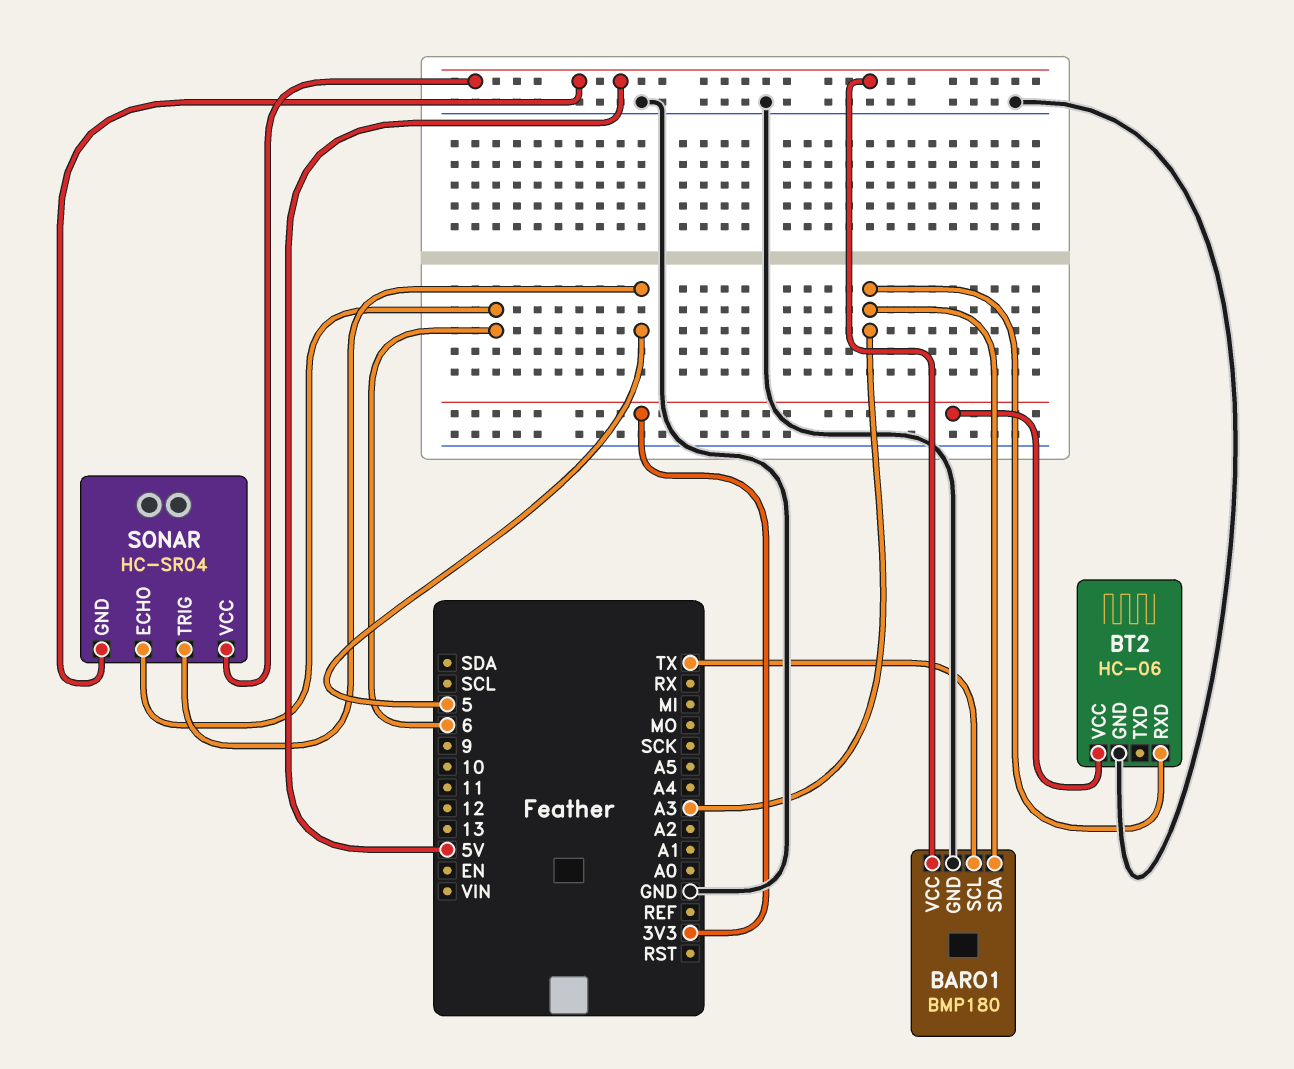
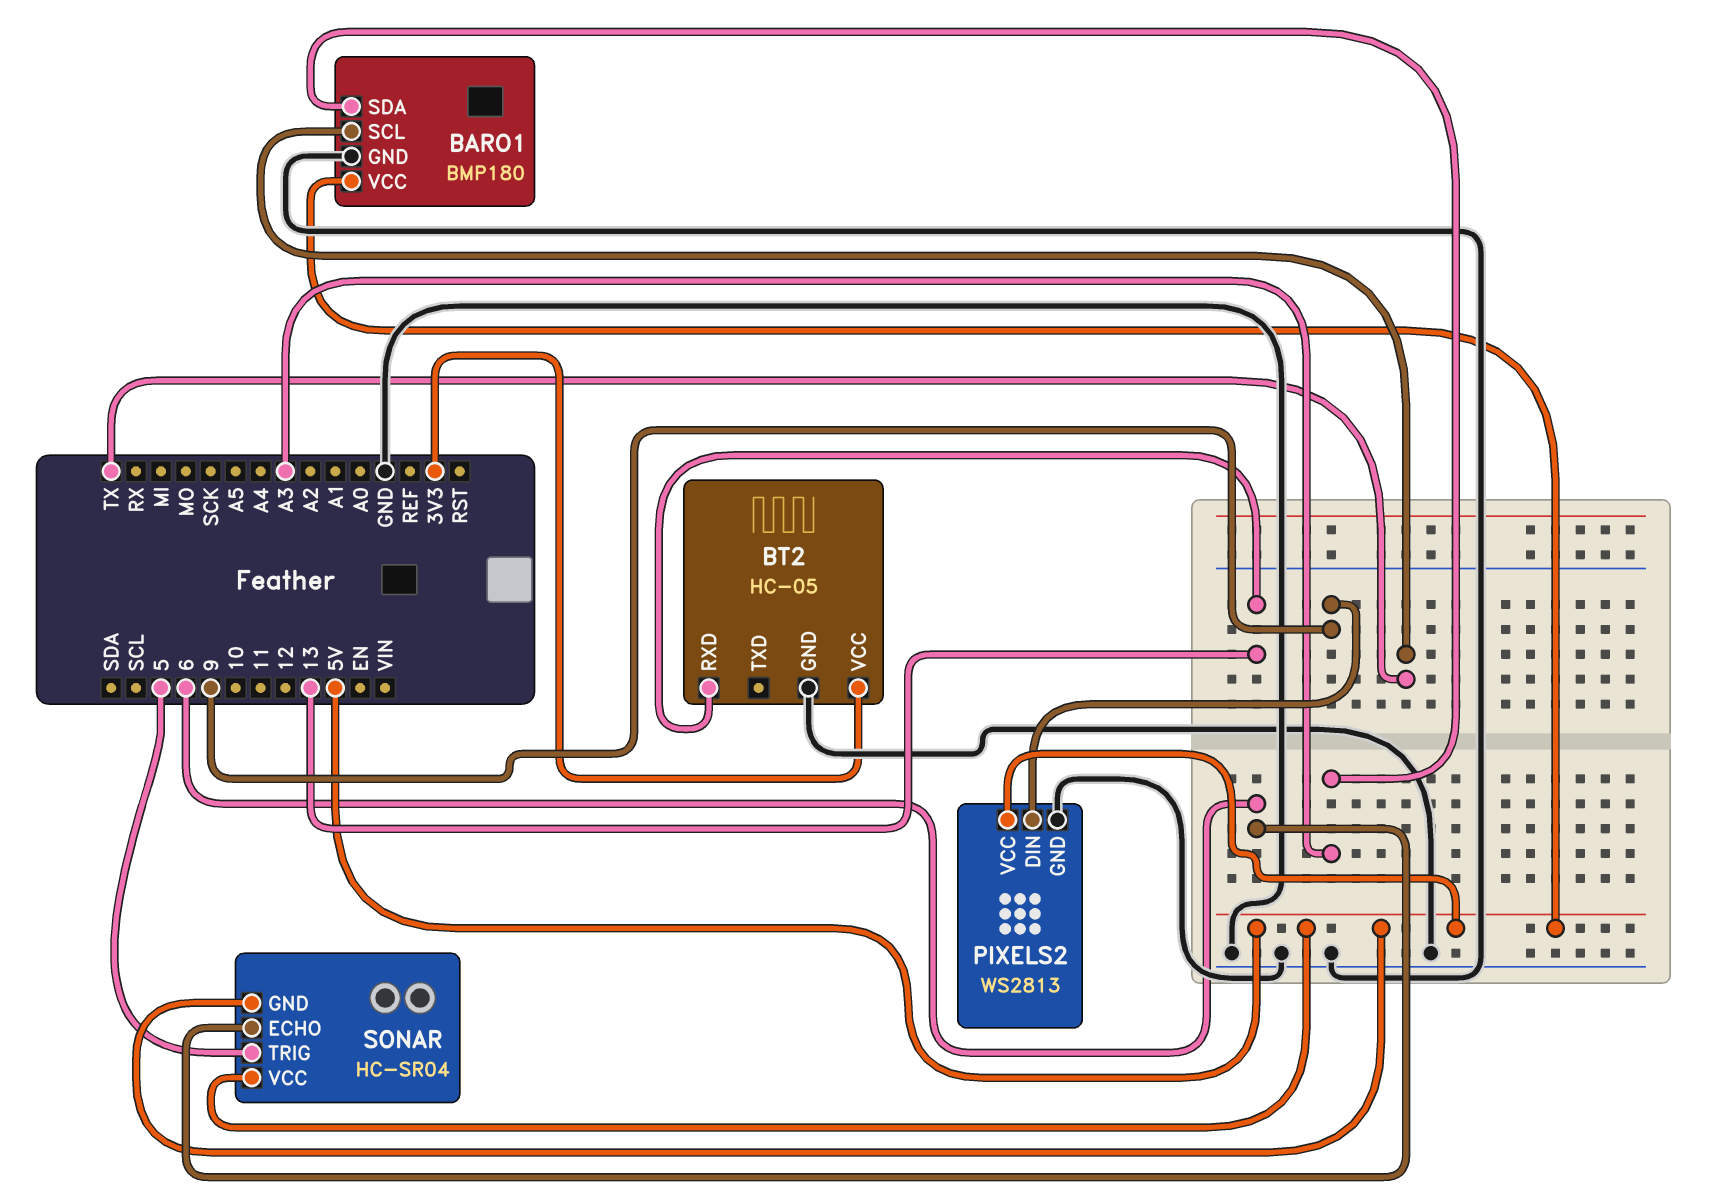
BT2: HC-06 -> HC-05
BT2 pin RXD: A3 -> 13
PIXELS2: none -> WS2813
PIXELS2 pin DIN: none -> 9
PIXELS2 pin GND: none -> GND
PIXELS2 pin VCC: none -> 5V

